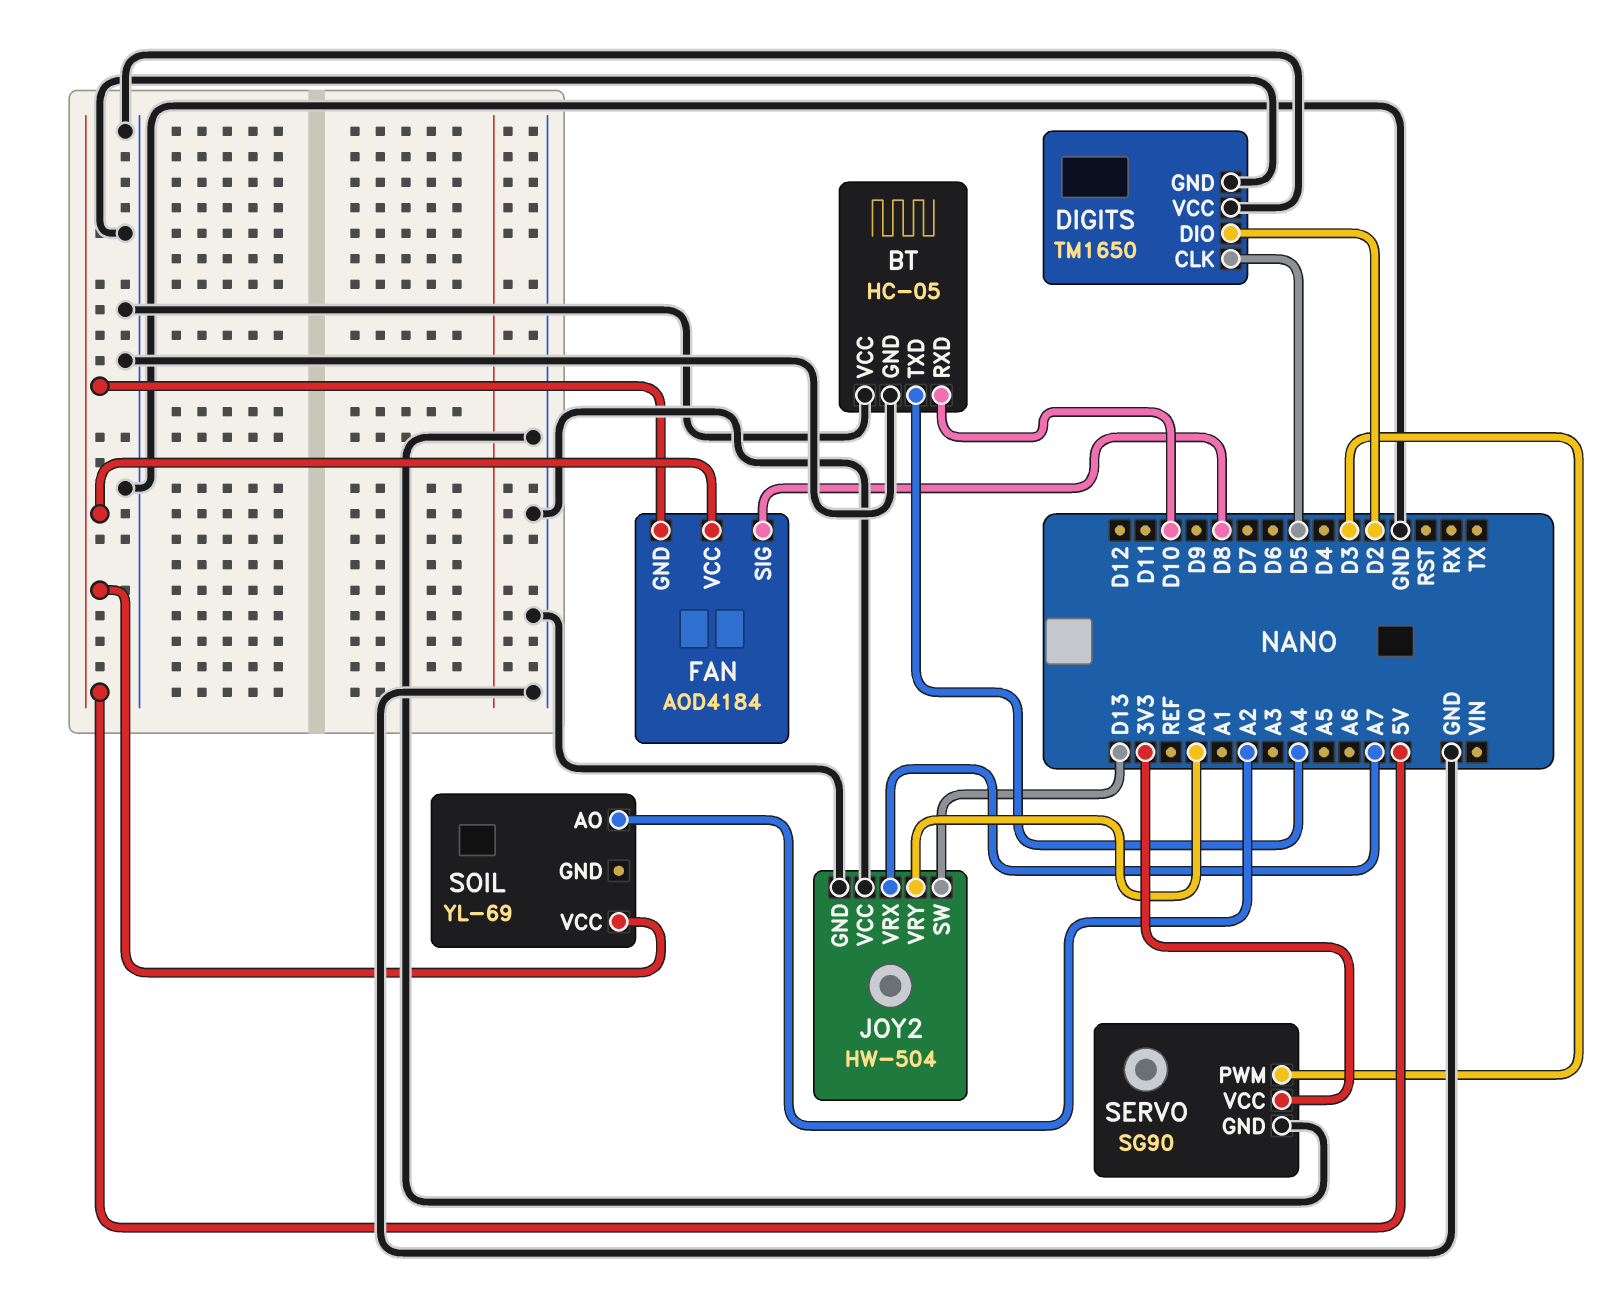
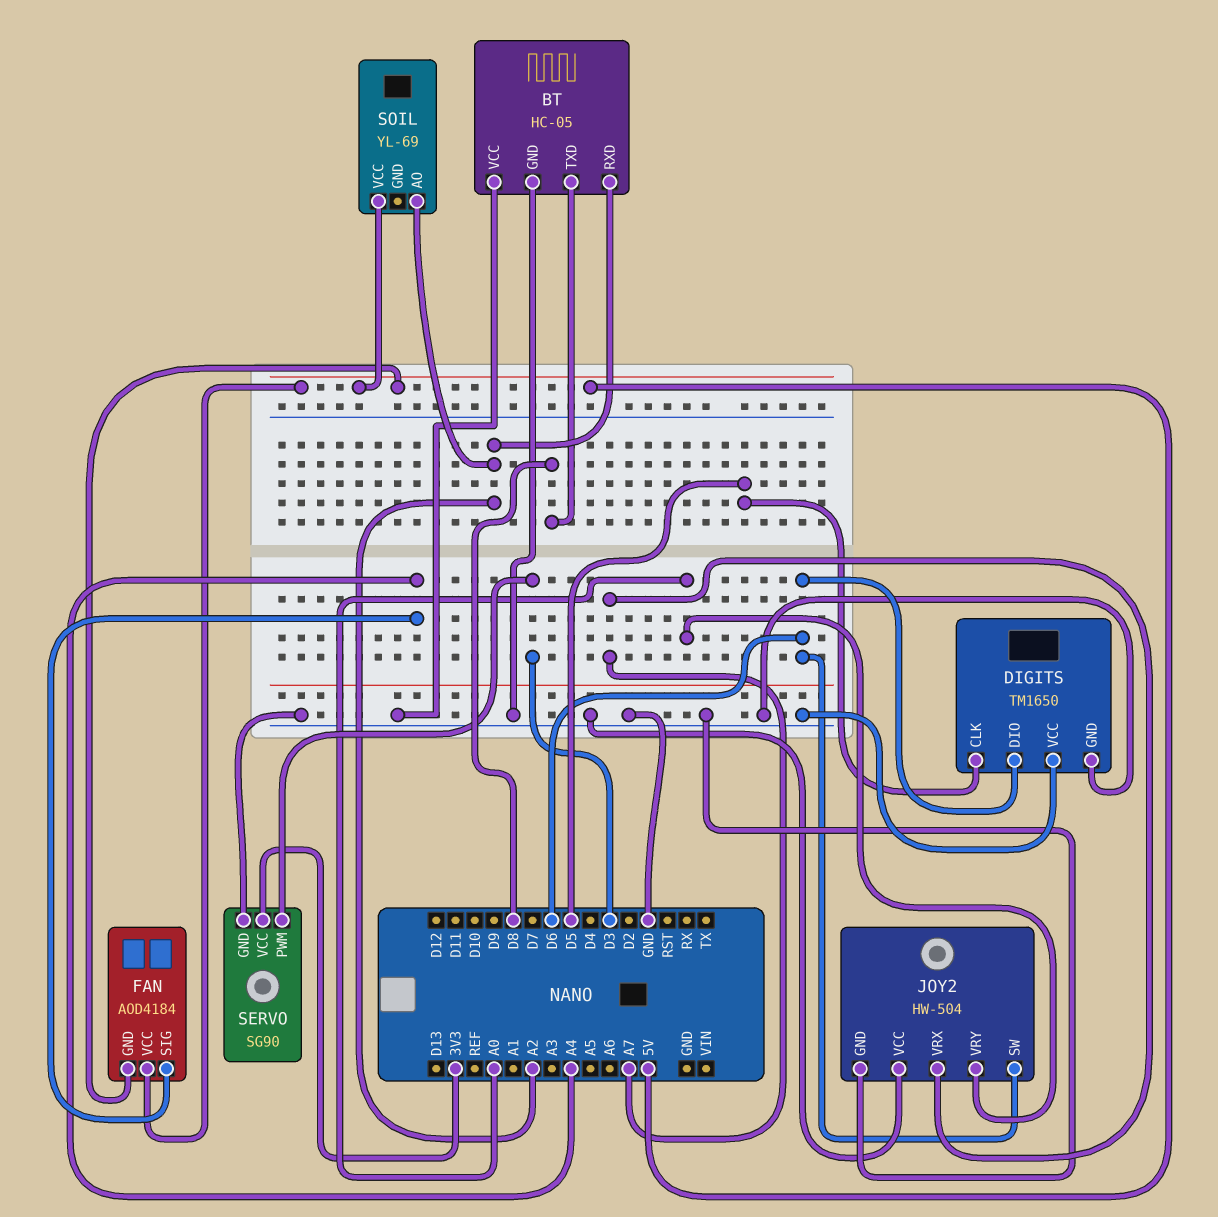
BT pin RXD: D10 -> A2
BT pin TXD: A4 -> D8
DIGITS pin DIO: D2 -> D6
FAN pin SIG: D8 -> A4
JOY2 pin SW: D13 -> D6

